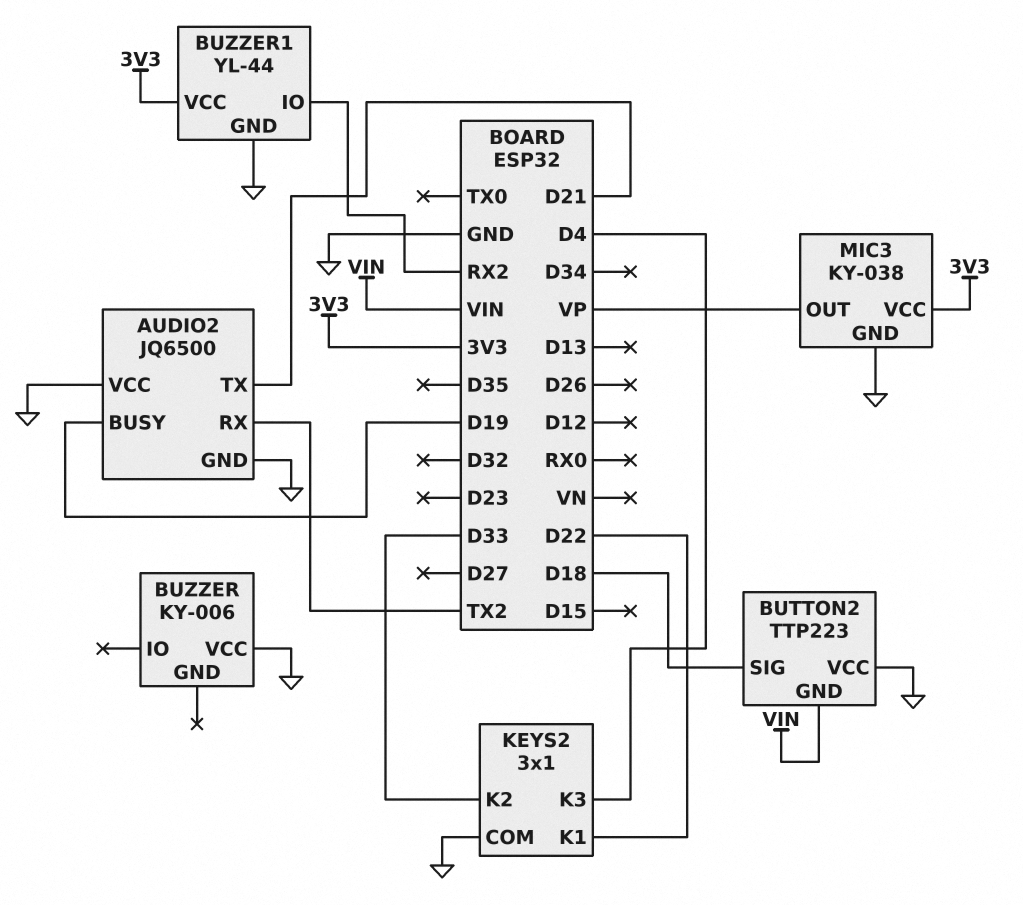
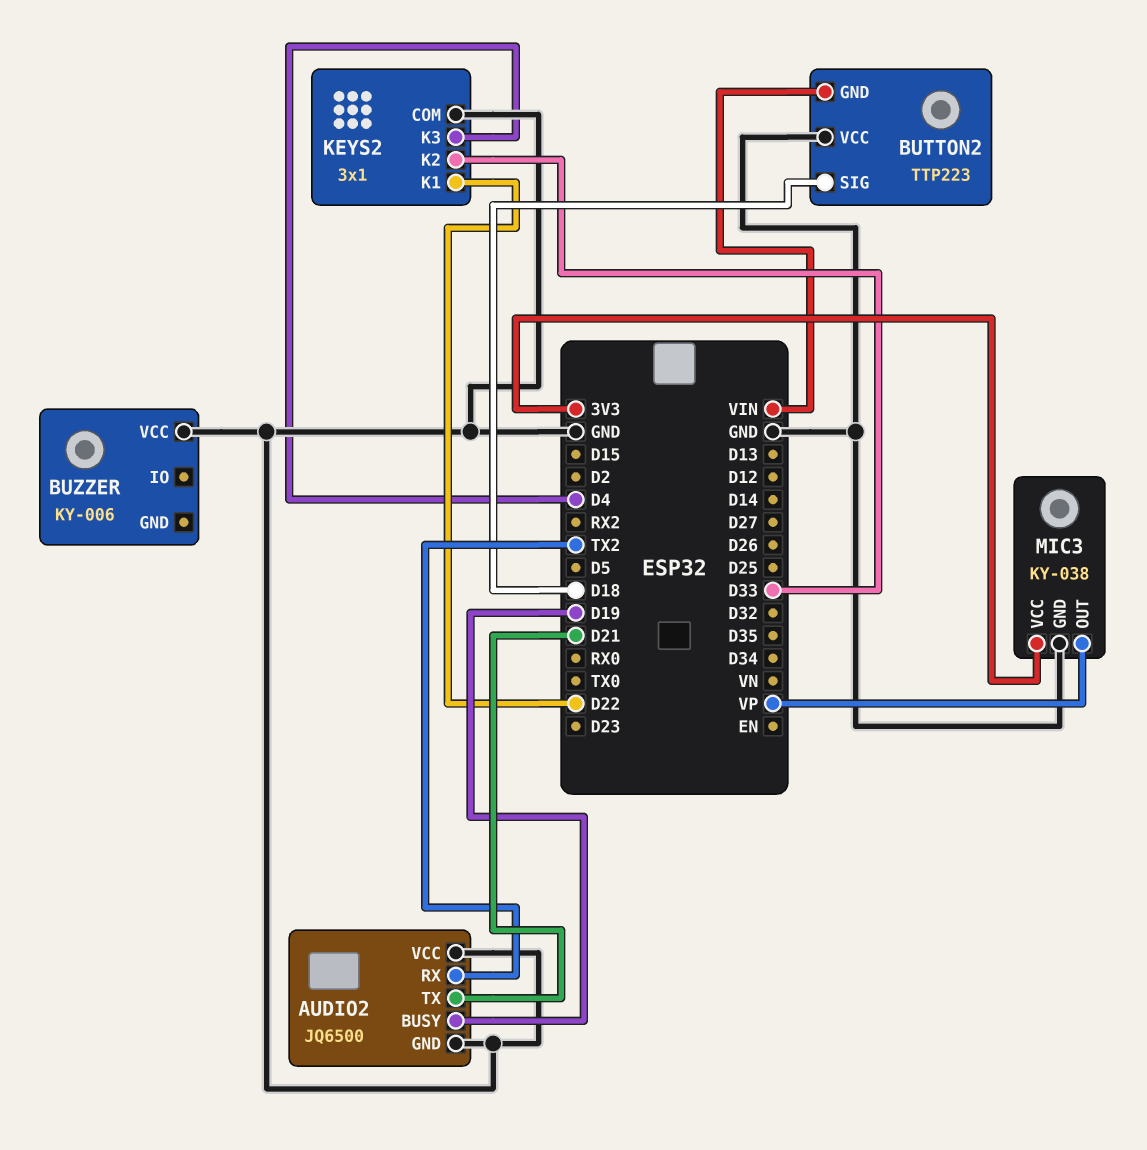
BUZZER1: YL-44 -> none
BUZZER1 pin GND: GND -> none
BUZZER1 pin IO: RX2 -> none
BUZZER1 pin VCC: 3V3 -> none

